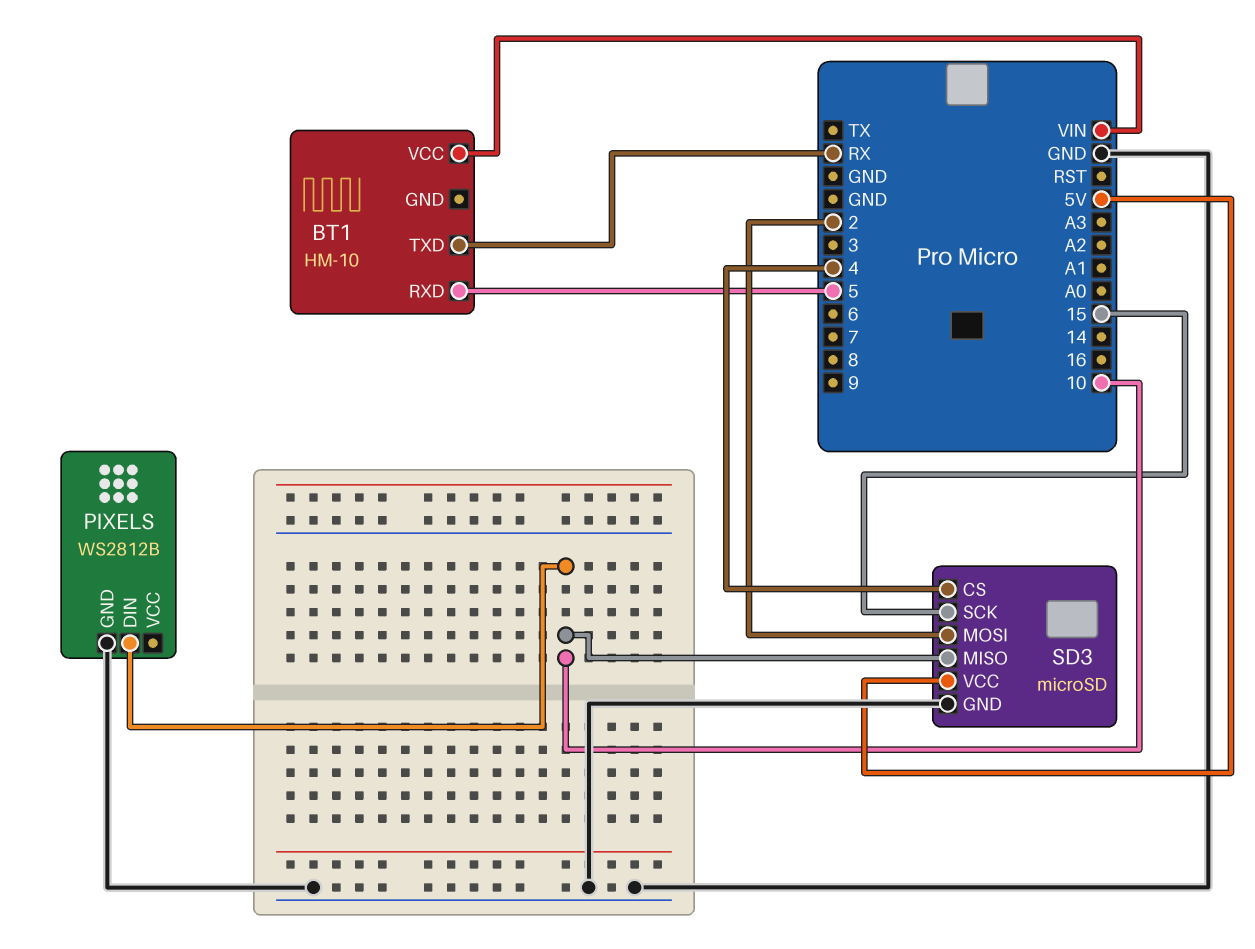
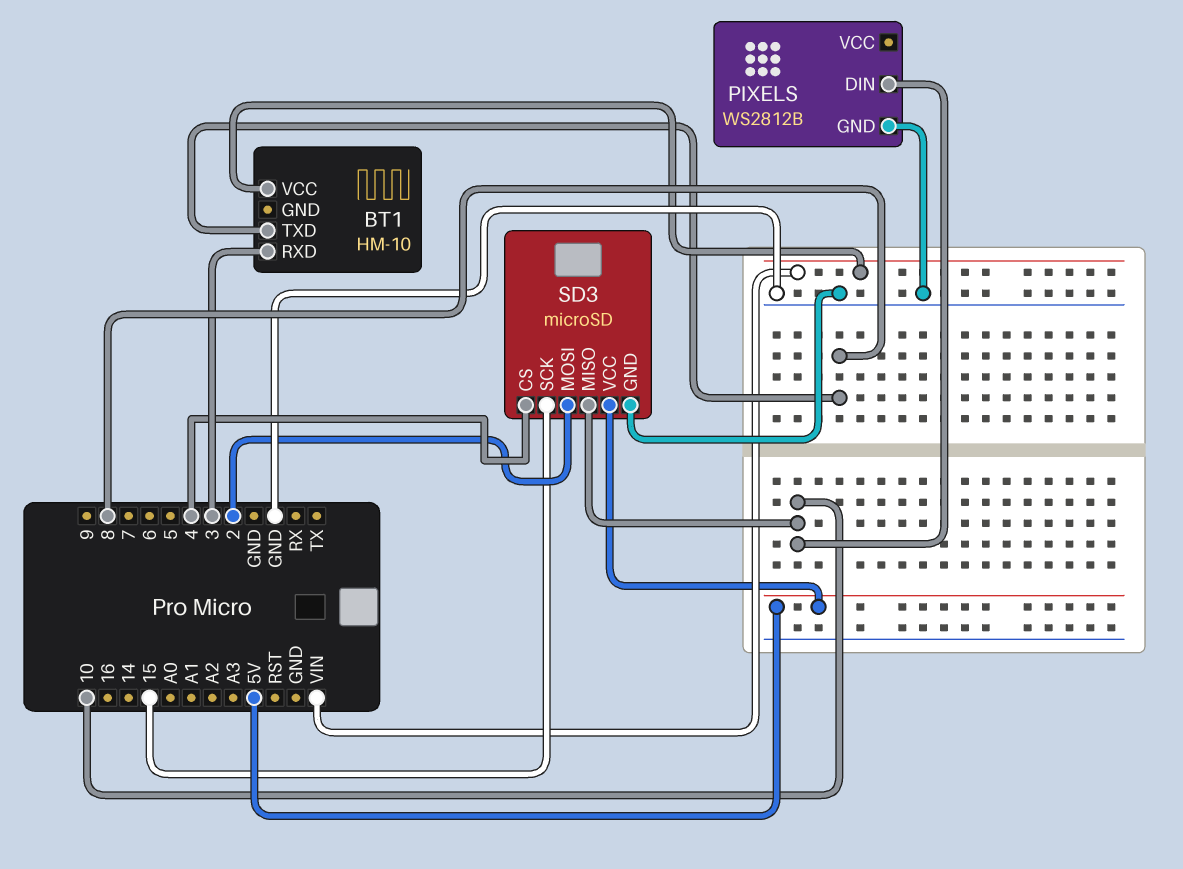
BT1 pin RXD: 5 -> 3
BT1 pin TXD: RX -> 8

